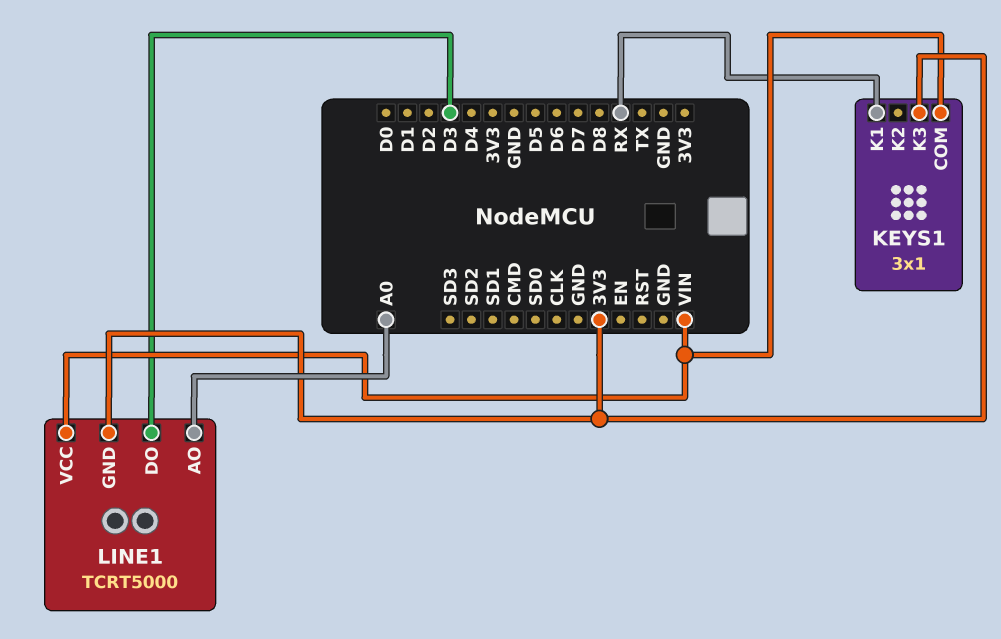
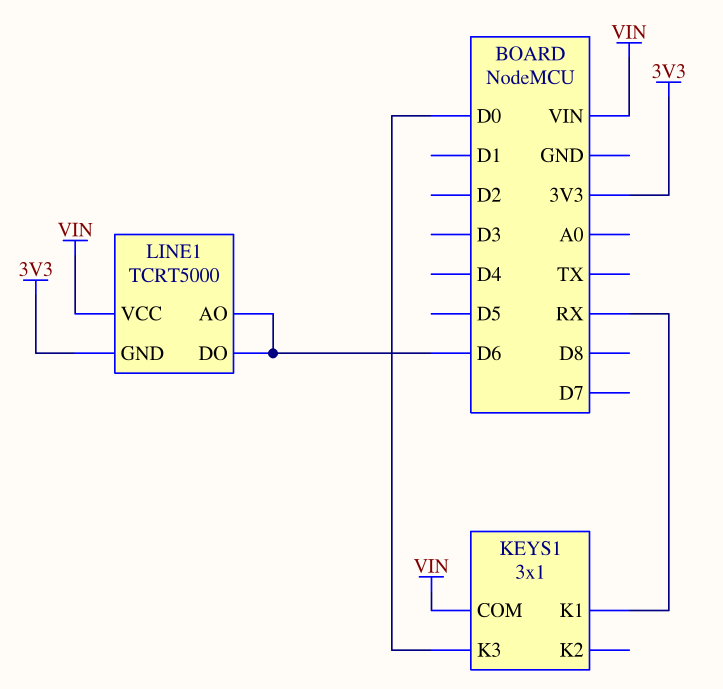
KEYS1 pin K3: 3V3 -> D0
LINE1 pin AO: A0 -> D6
LINE1 pin DO: D3 -> D6

